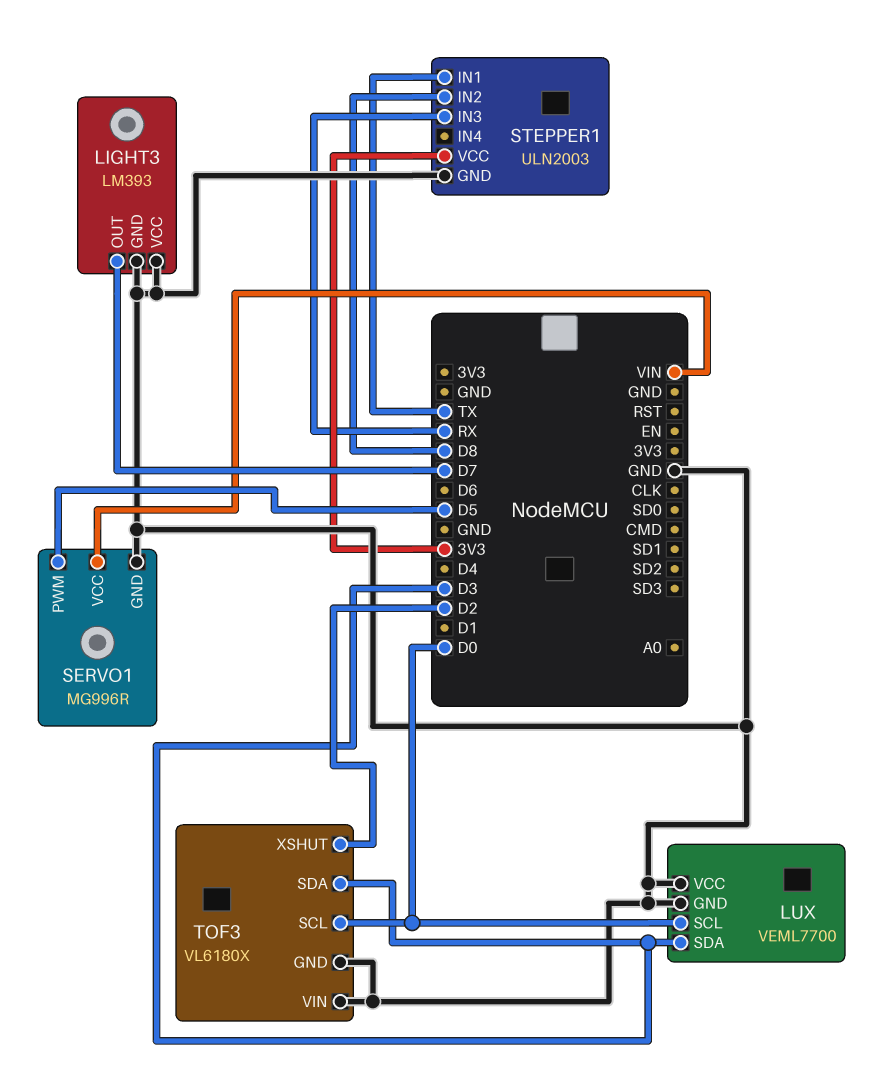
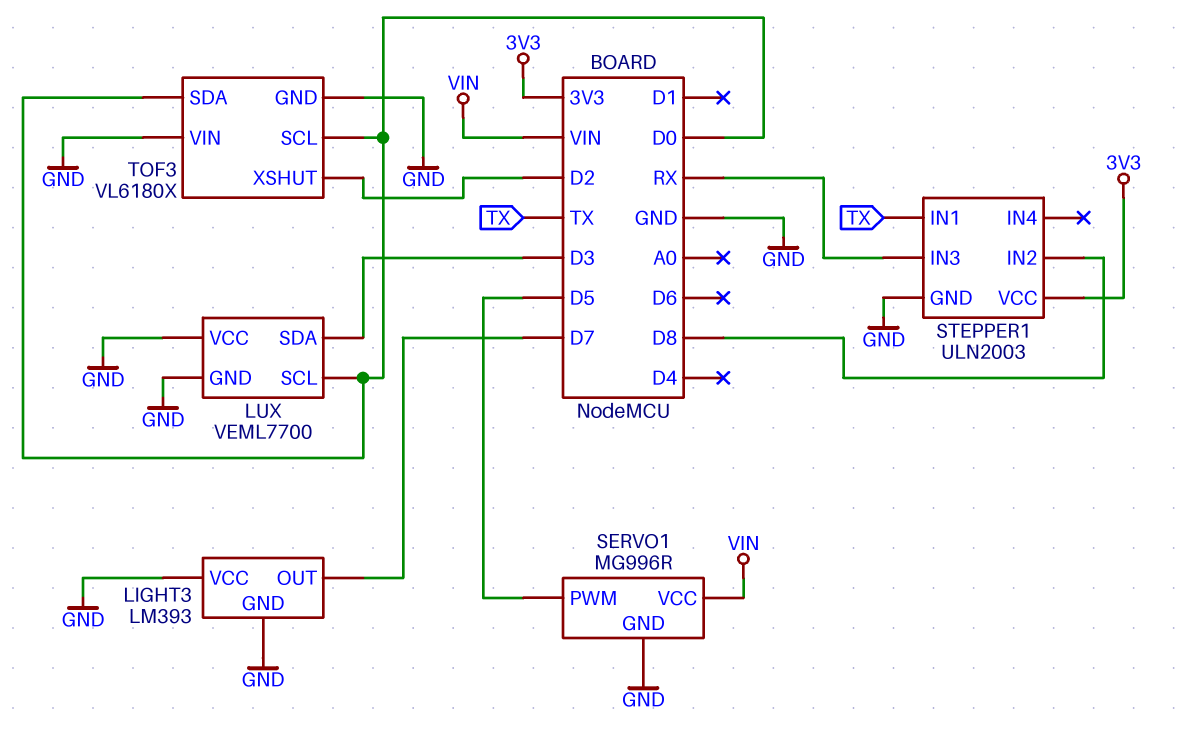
TOF3 pin SDA: D3 -> D0

